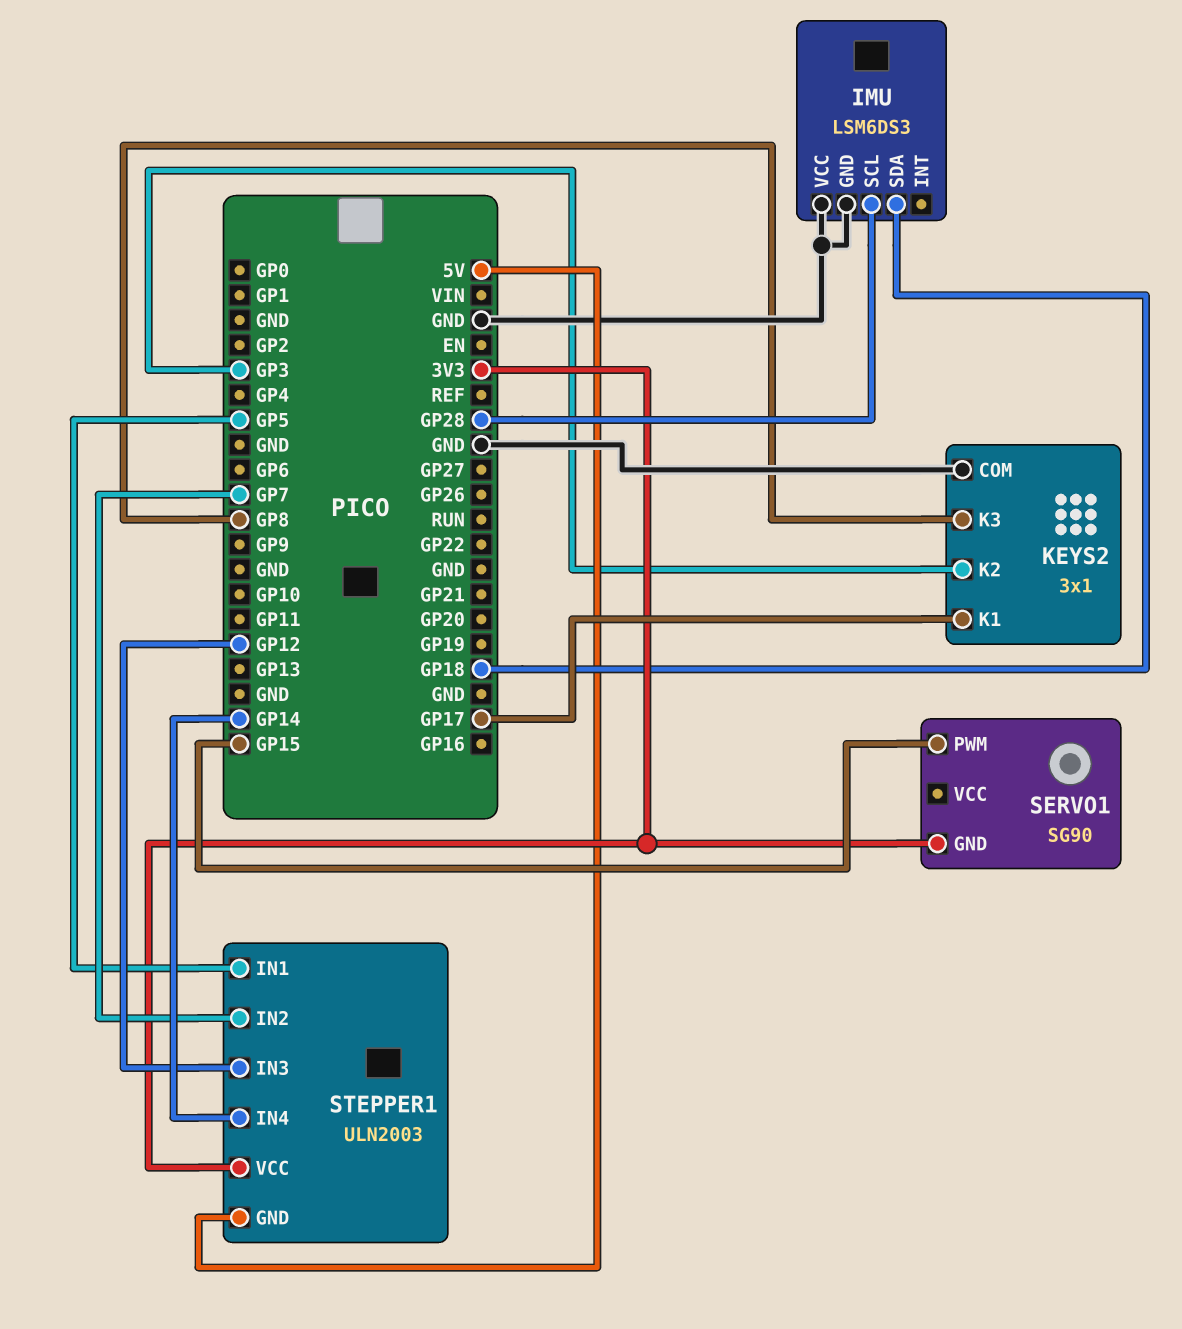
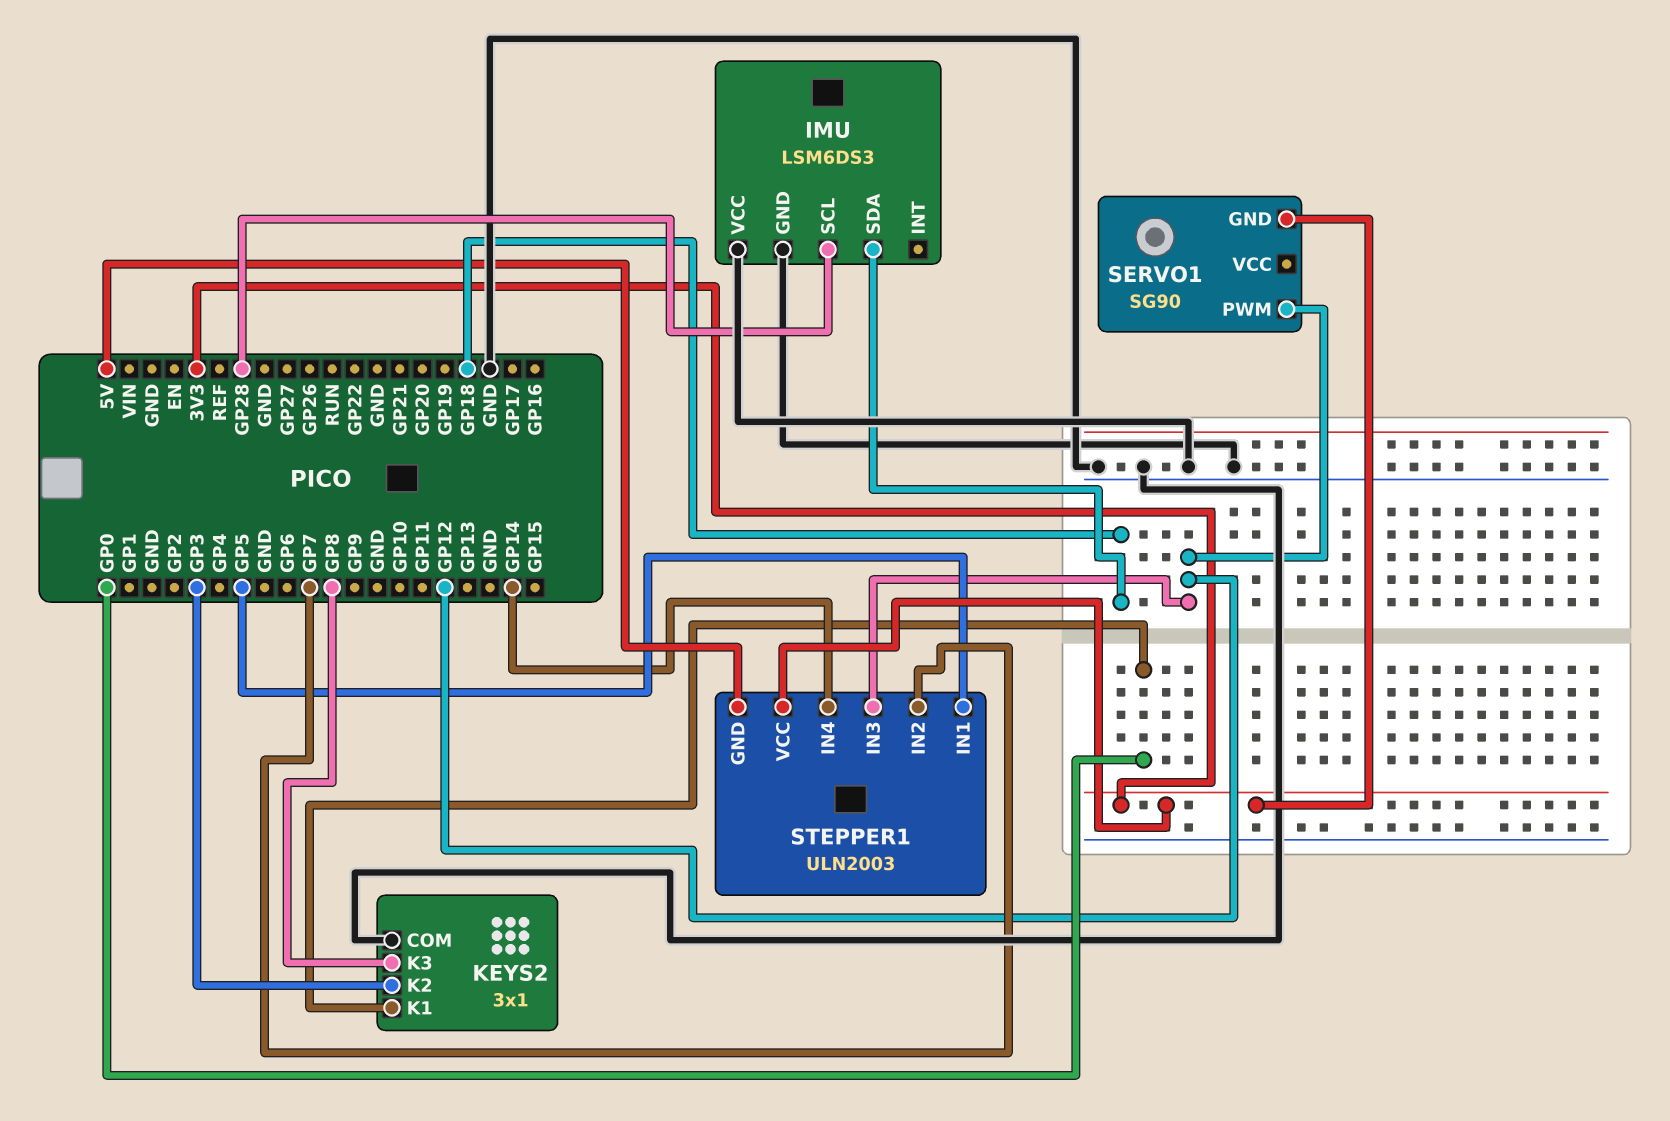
KEYS2 pin K1: GP17 -> GP0
SERVO1 pin PWM: GP15 -> GP12

